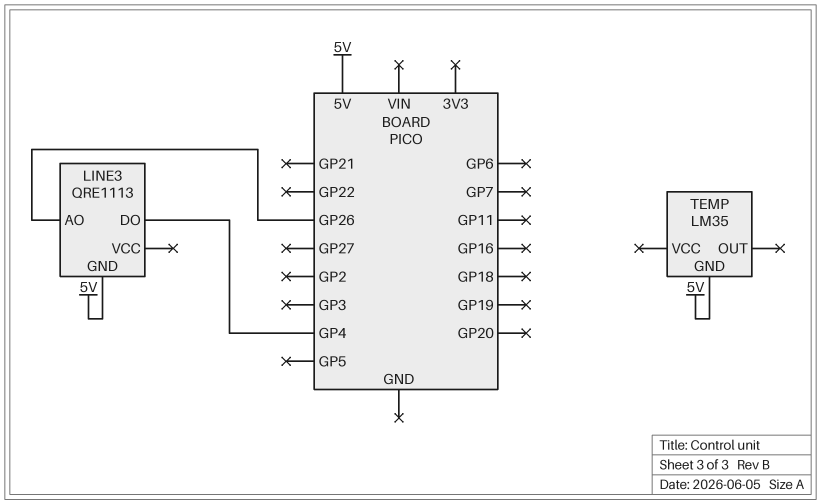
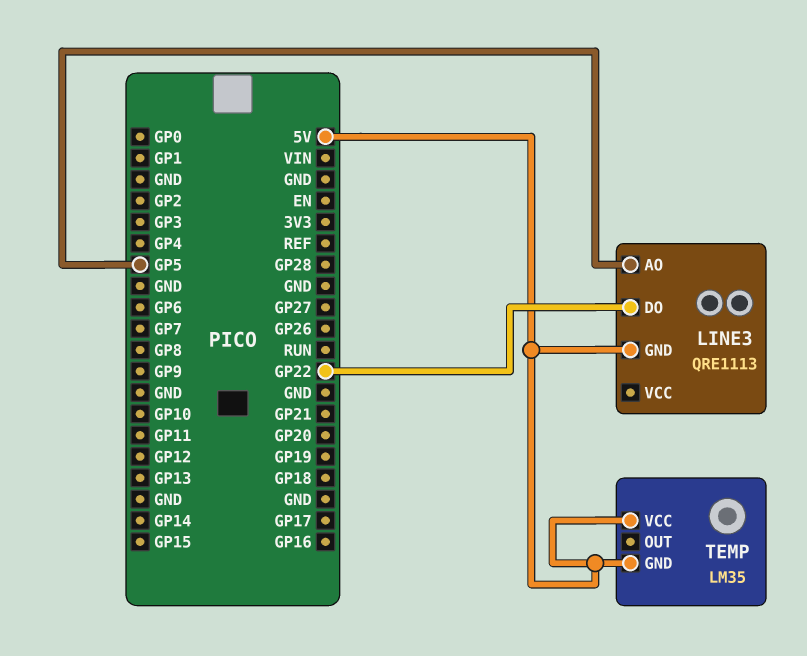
LINE3 pin AO: GP26 -> GP5
LINE3 pin DO: GP4 -> GP22
TEMP pin VCC: none -> 5V

